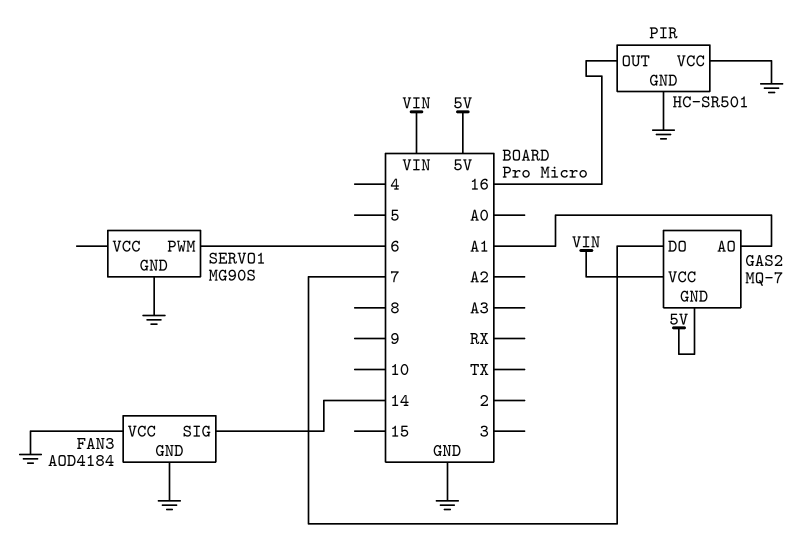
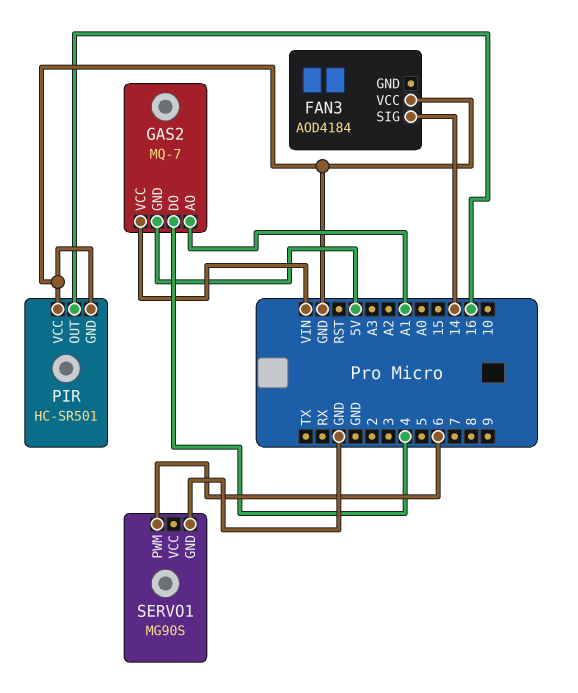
FAN3 pin GND: GND -> none
GAS2 pin DO: 7 -> 4

